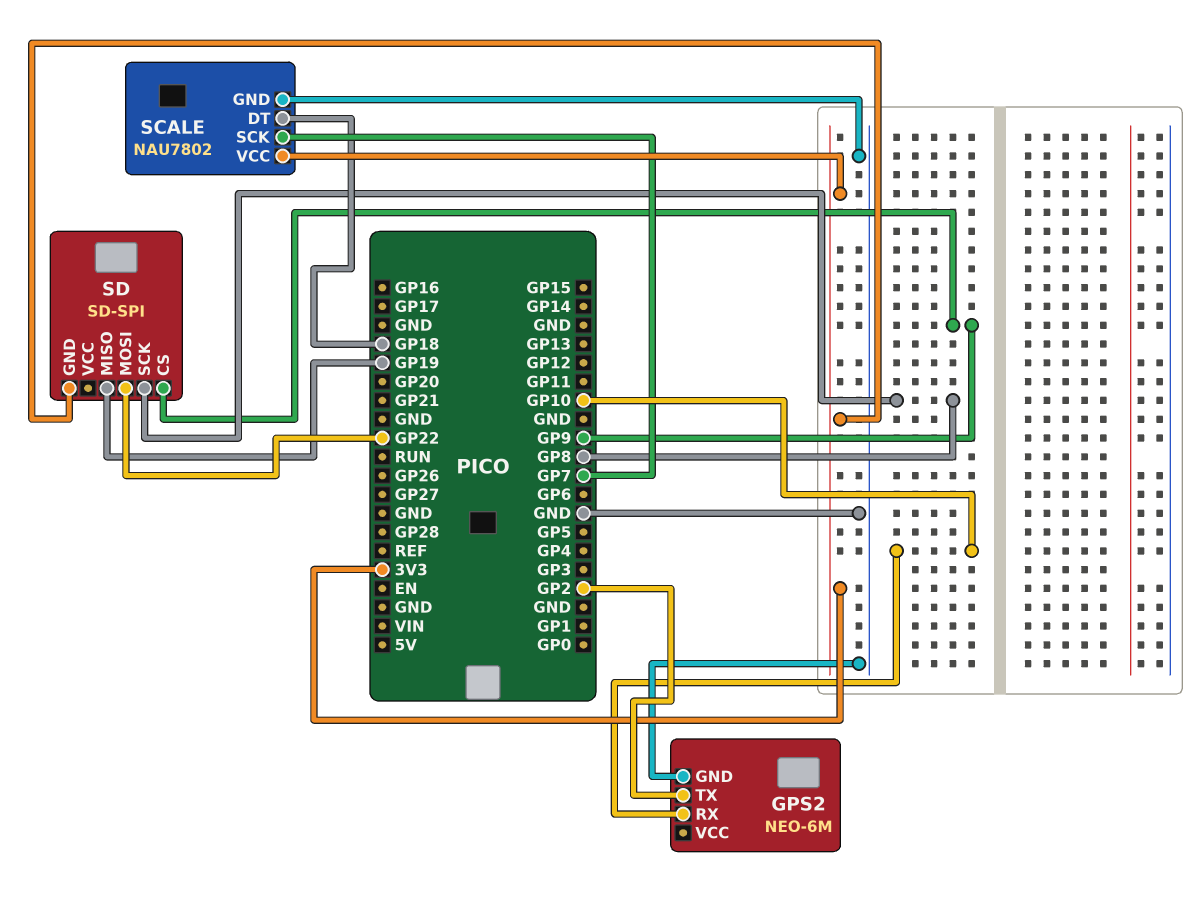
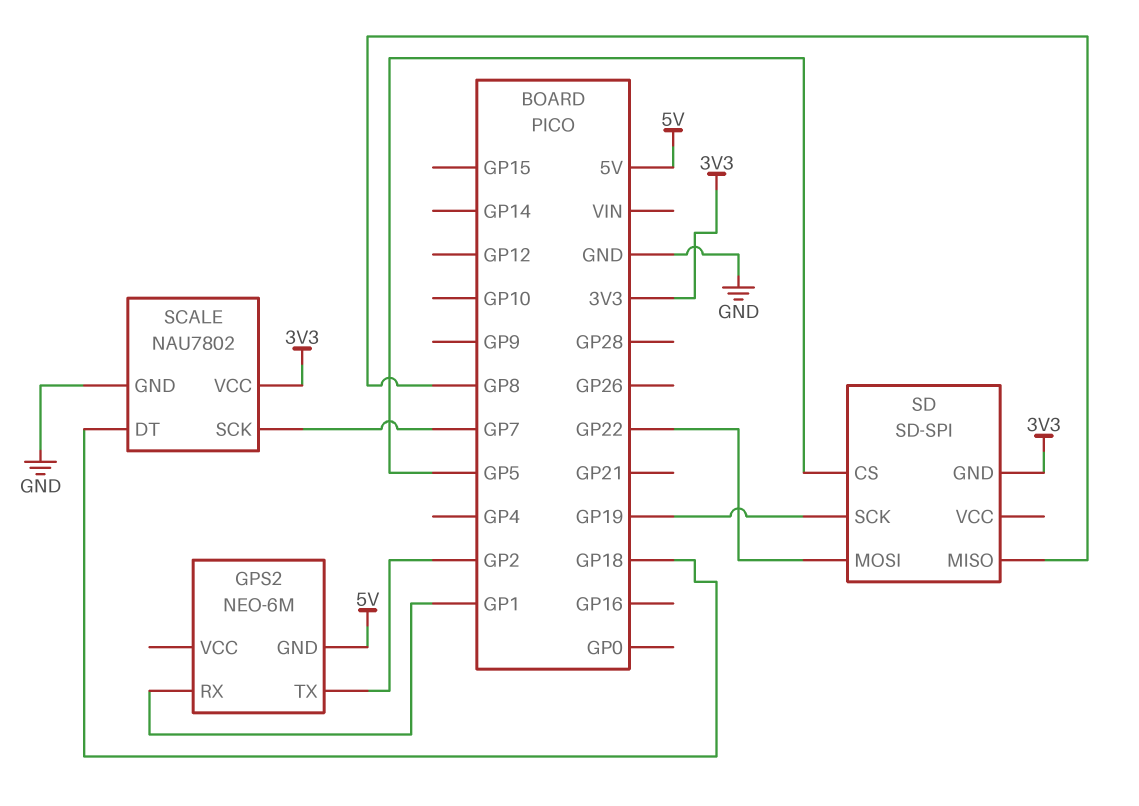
GPS2 pin GND: GND -> 5V
GPS2 pin RX: GP10 -> GP1
SD pin CS: GP9 -> GP5
SD pin MISO: GP19 -> GP8
SD pin SCK: GP8 -> GP19

